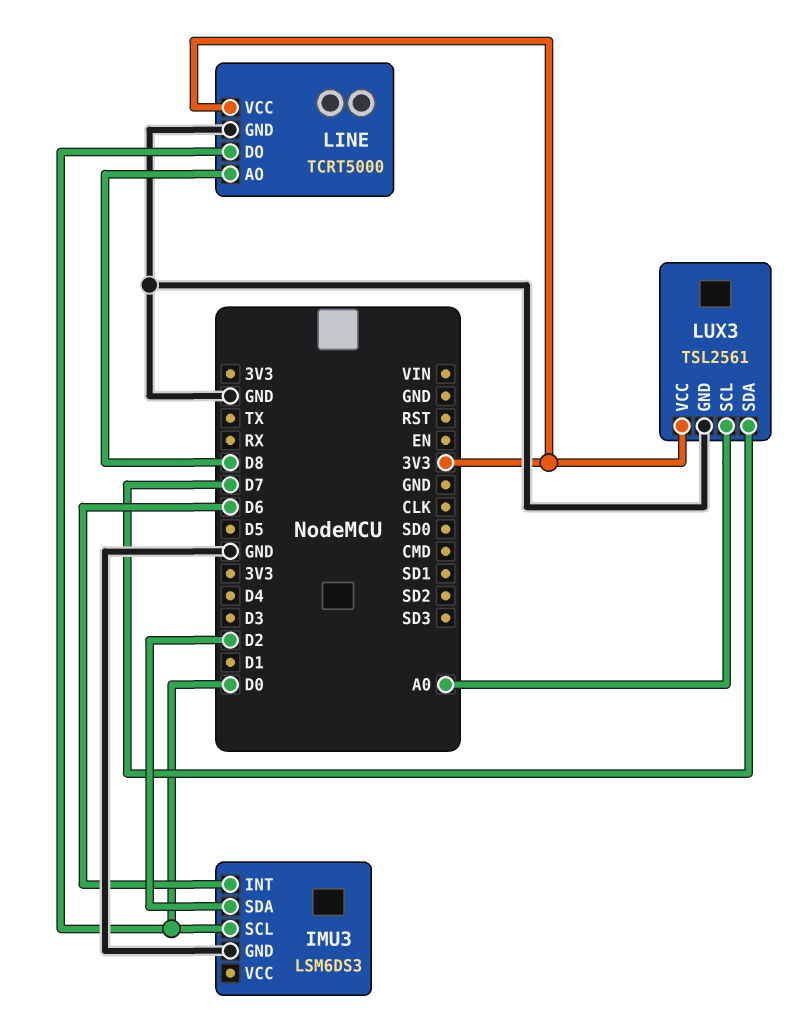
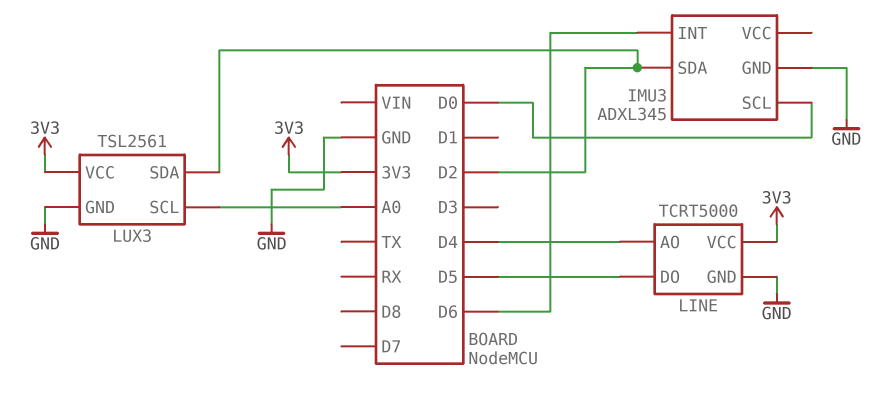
IMU3: LSM6DS3 -> ADXL345
LINE pin AO: D8 -> D4
LINE pin DO: D0 -> D5
LUX3 pin SDA: D7 -> D2

